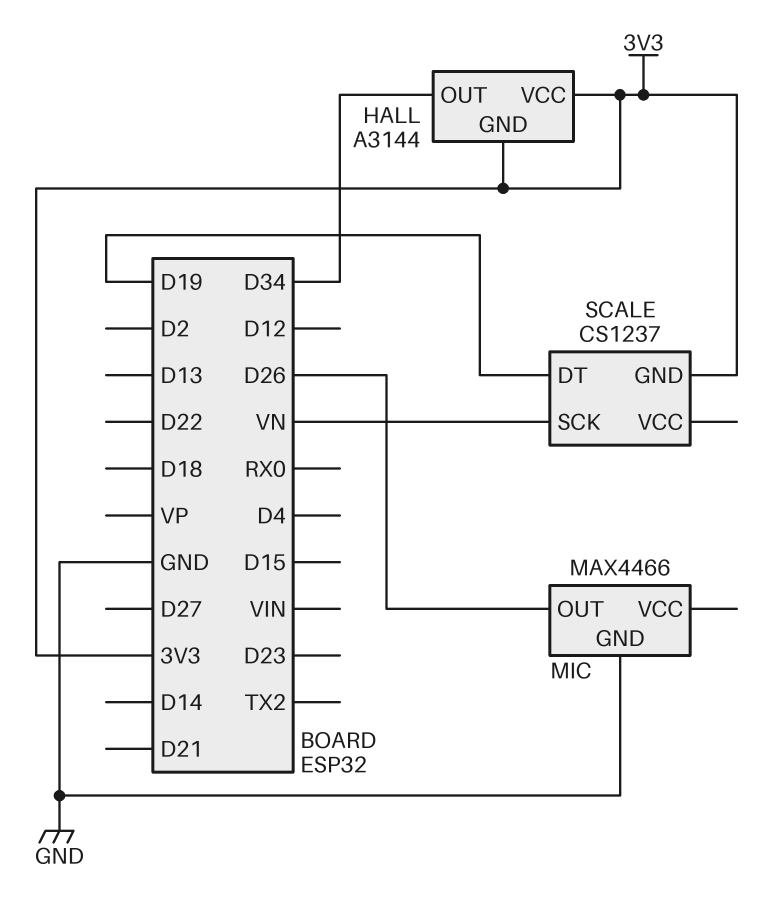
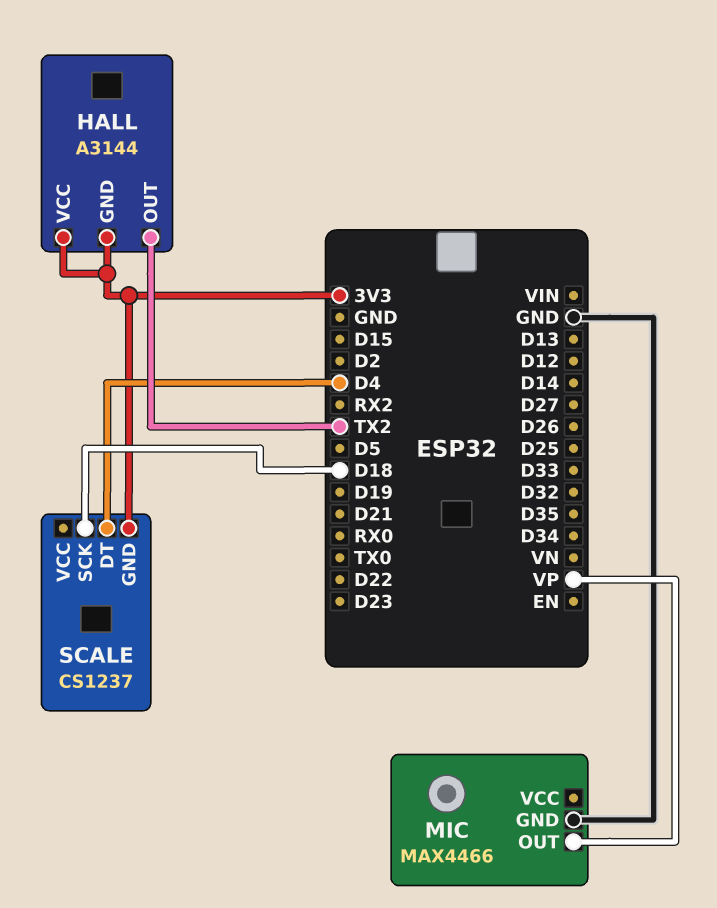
HALL pin OUT: D34 -> TX2
MIC pin OUT: D26 -> VP
SCALE pin DT: D19 -> D4
SCALE pin SCK: VN -> D18

